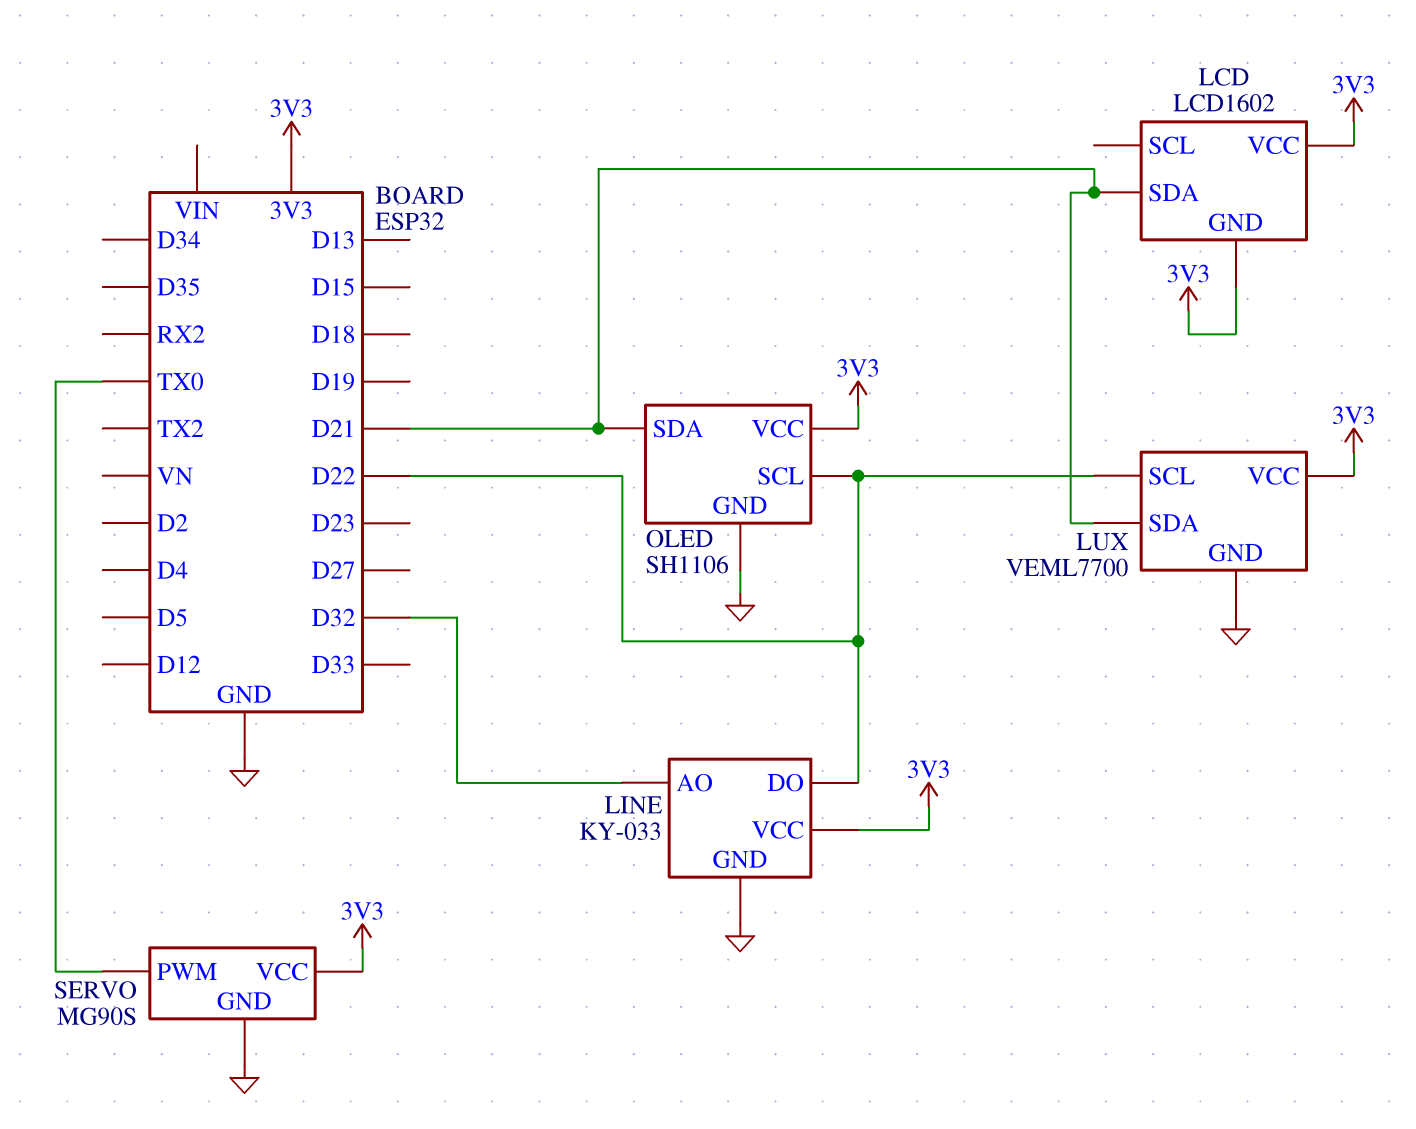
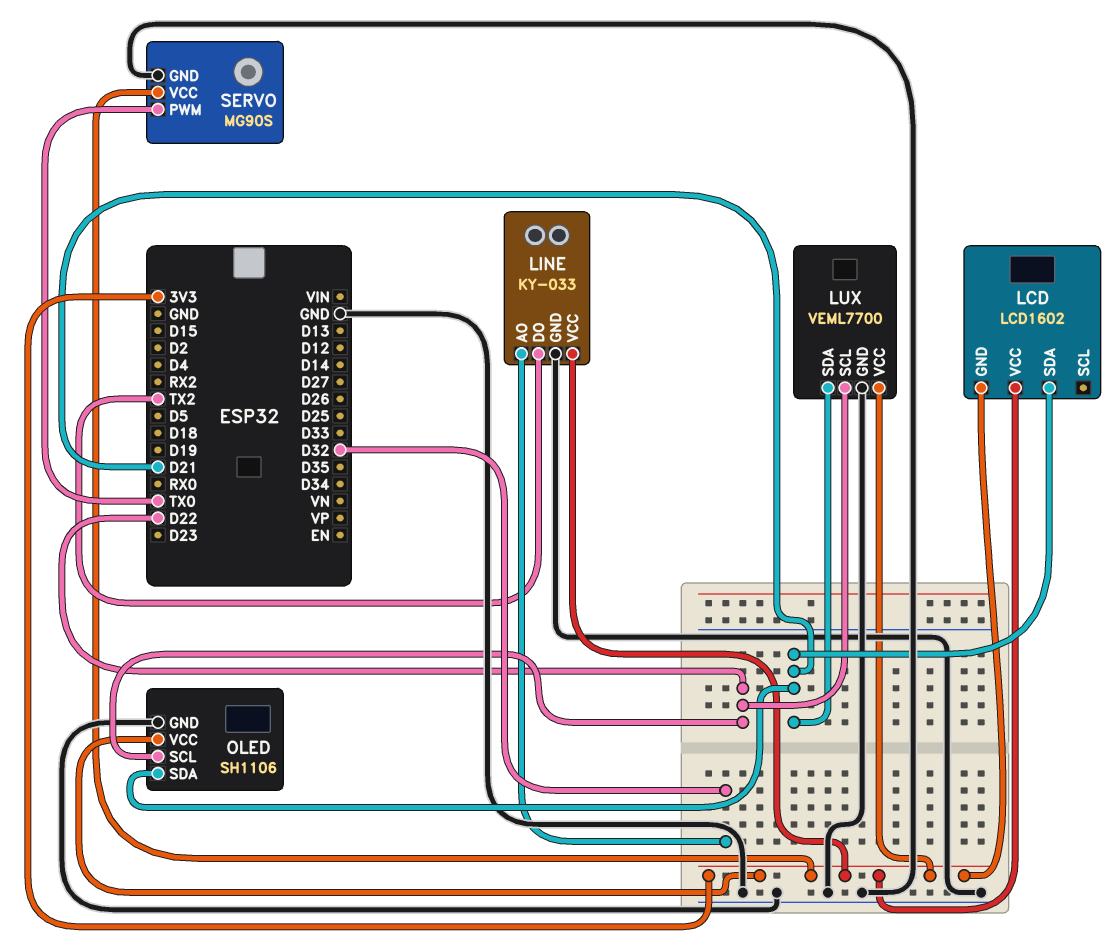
LINE pin DO: D22 -> TX2

